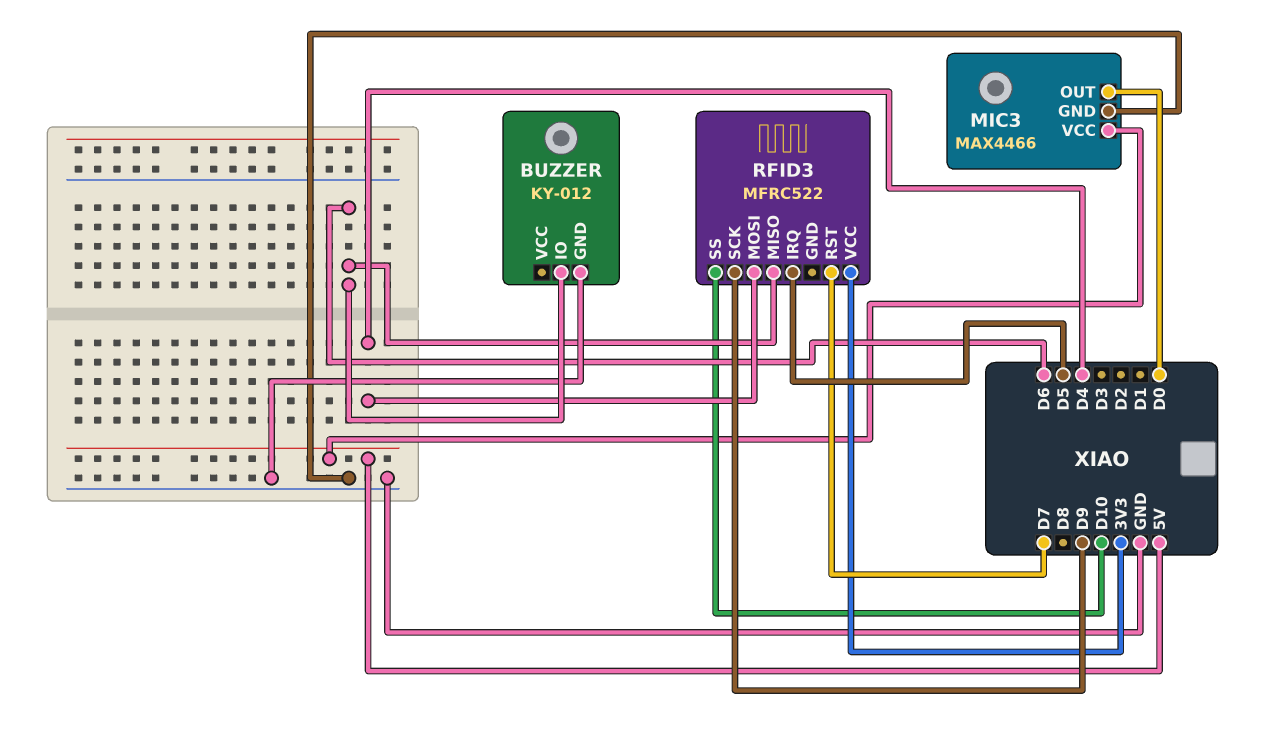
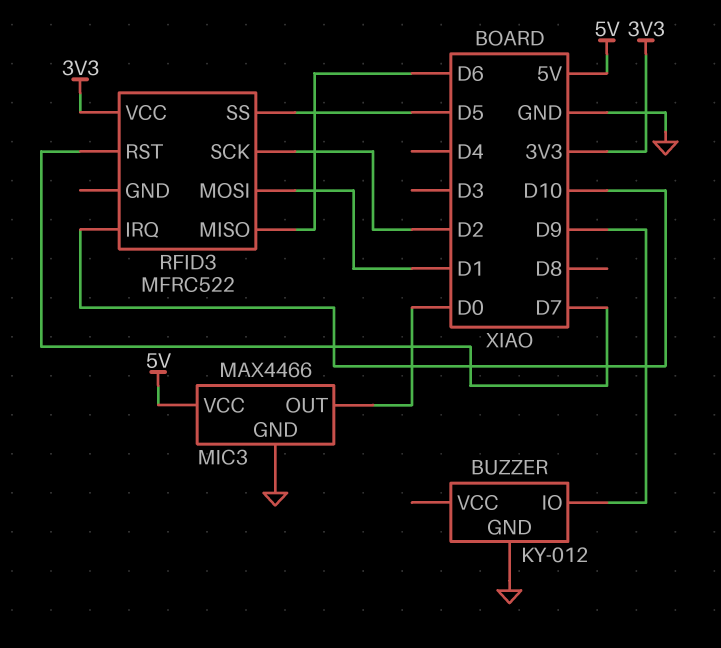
BUZZER pin IO: D6 -> D9
RFID3 pin IRQ: D5 -> D10
RFID3 pin MOSI: D4 -> D1
RFID3 pin SCK: D9 -> D2
RFID3 pin SS: D10 -> D5

